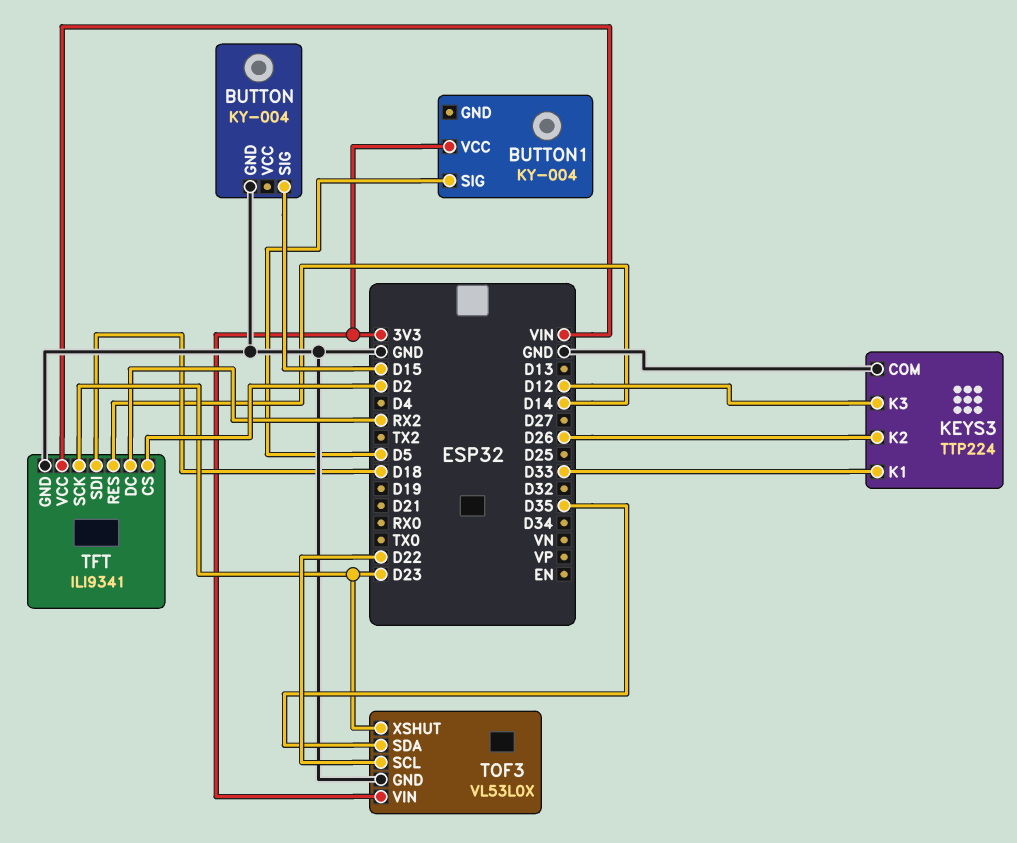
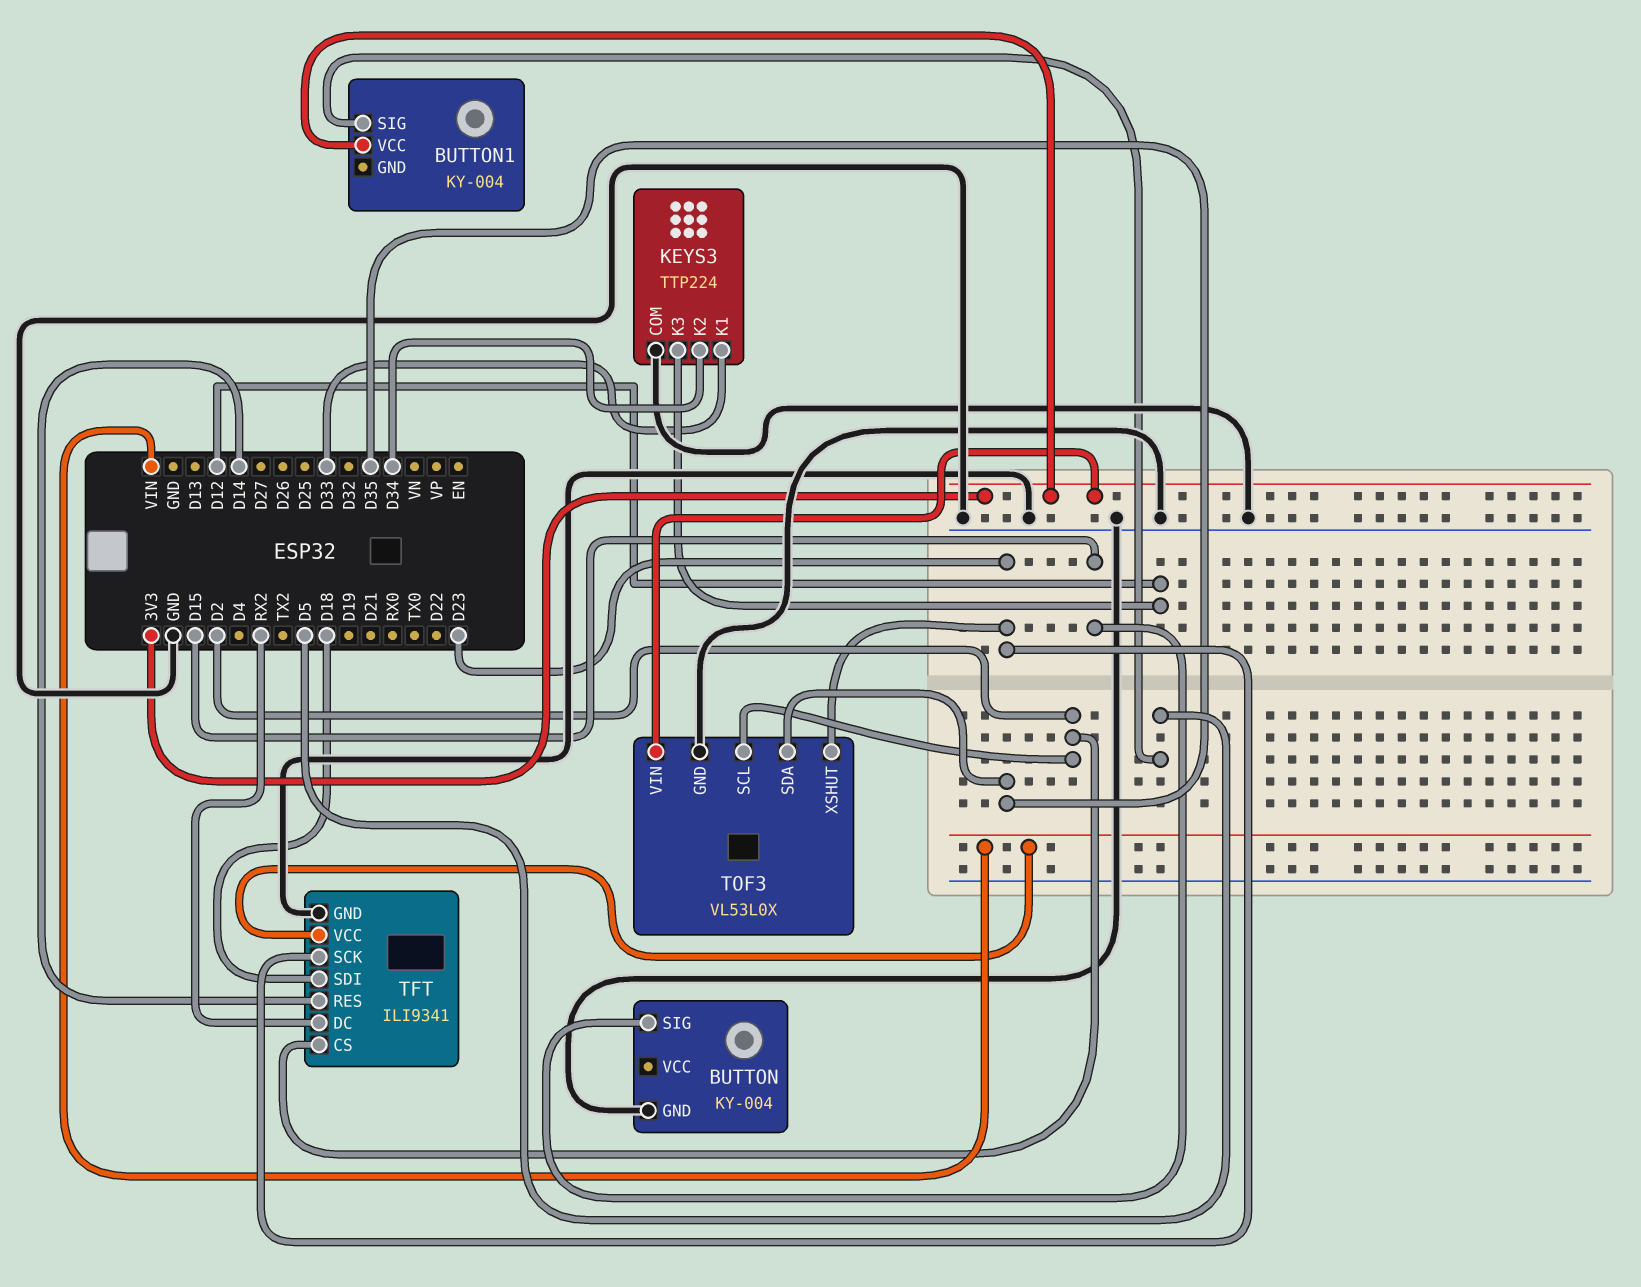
KEYS3 pin K2: D26 -> D34
TOF3 pin SCL: D22 -> D2

